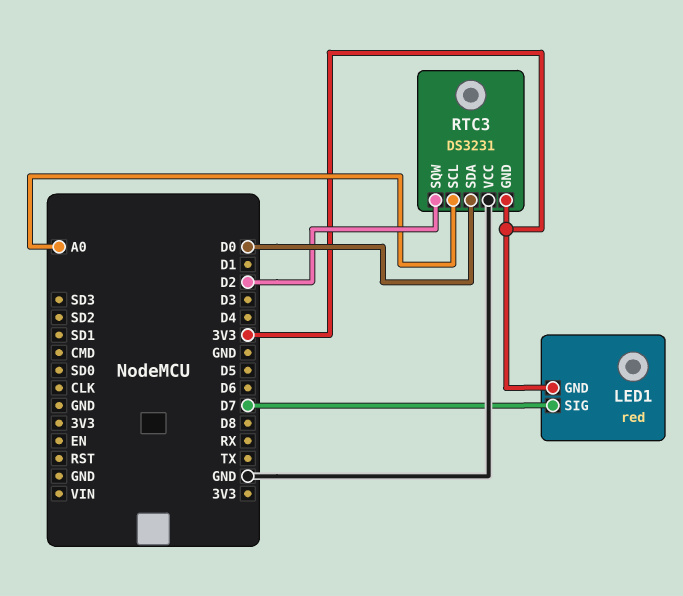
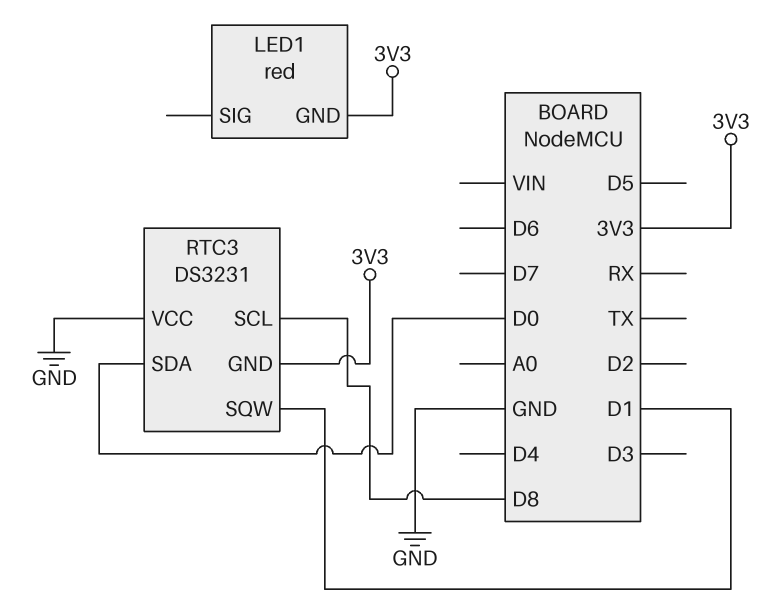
LED1 pin SIG: D7 -> none
RTC3 pin SCL: A0 -> D8
RTC3 pin SQW: D2 -> D1

